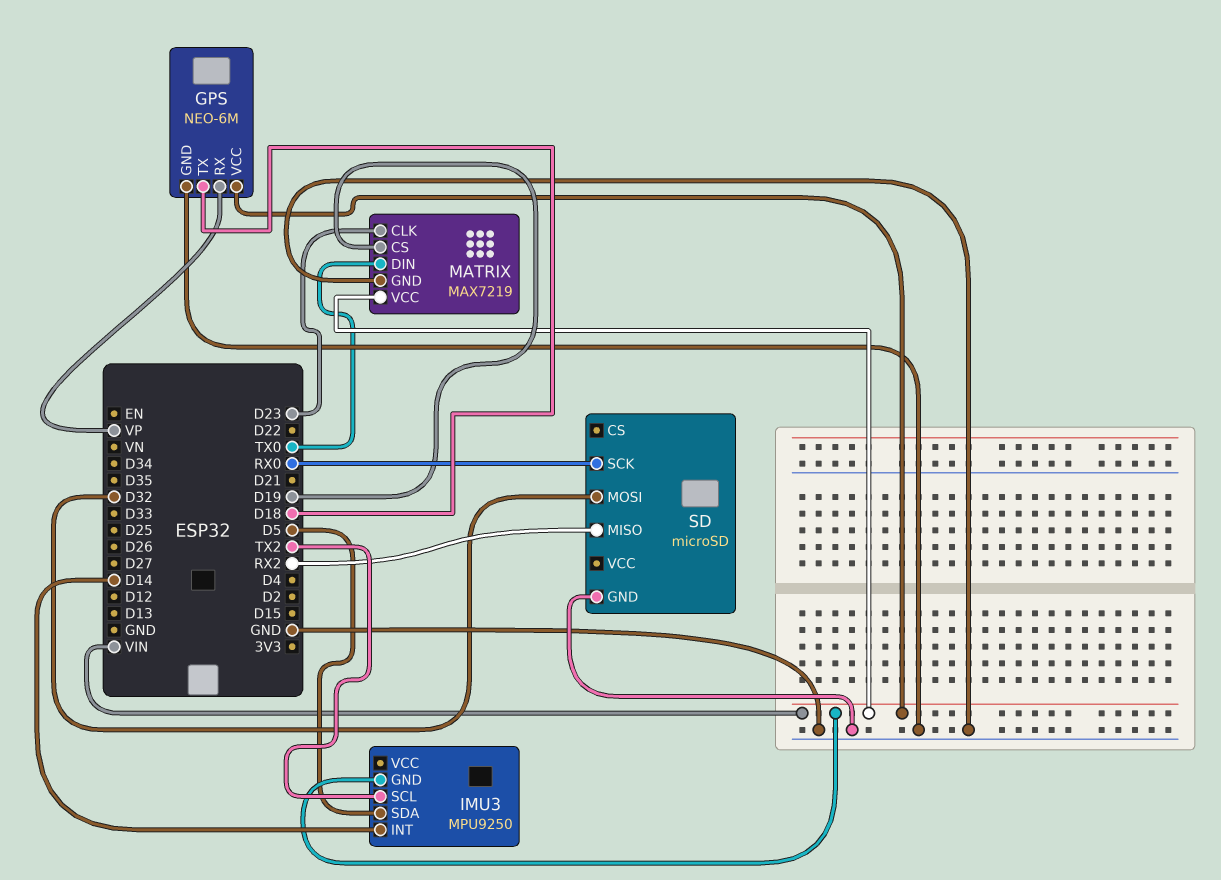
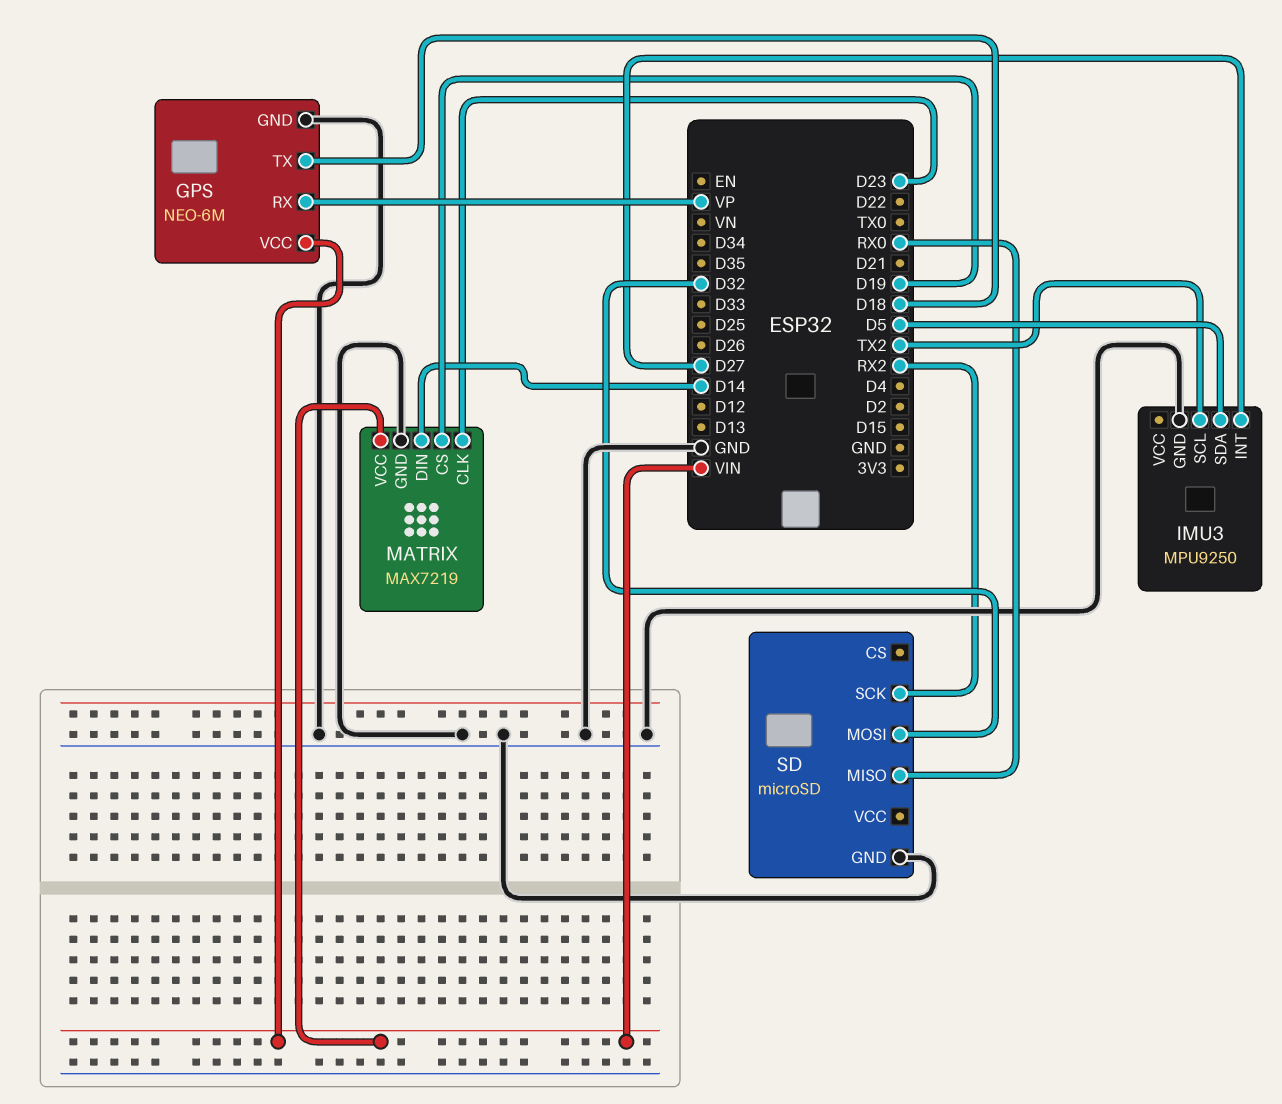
IMU3 pin GND: VIN -> GND
IMU3 pin INT: D14 -> D27
MATRIX pin DIN: TX0 -> D14
SD pin MISO: RX2 -> RX0
SD pin SCK: RX0 -> RX2

